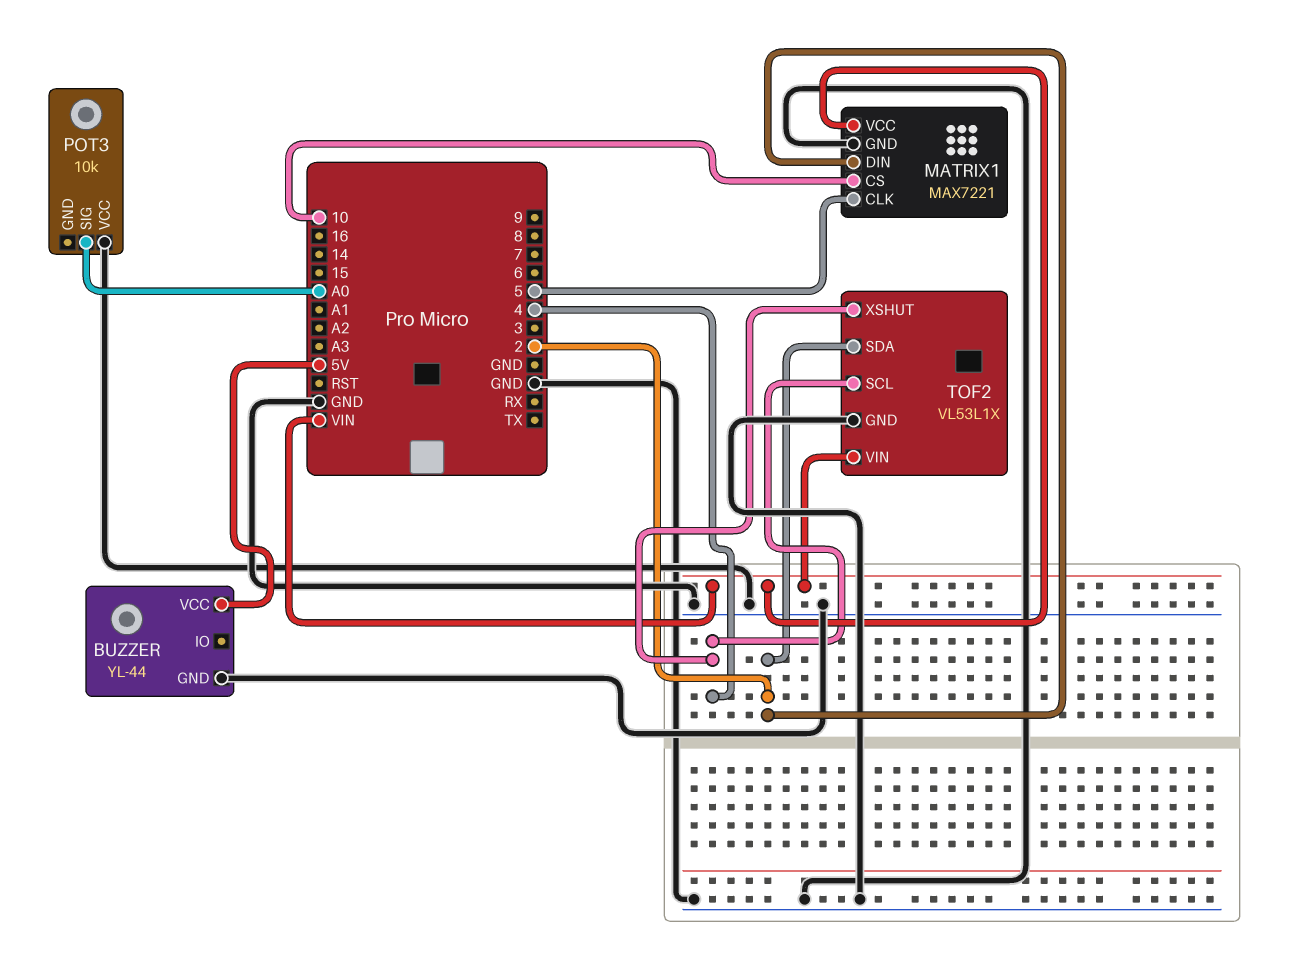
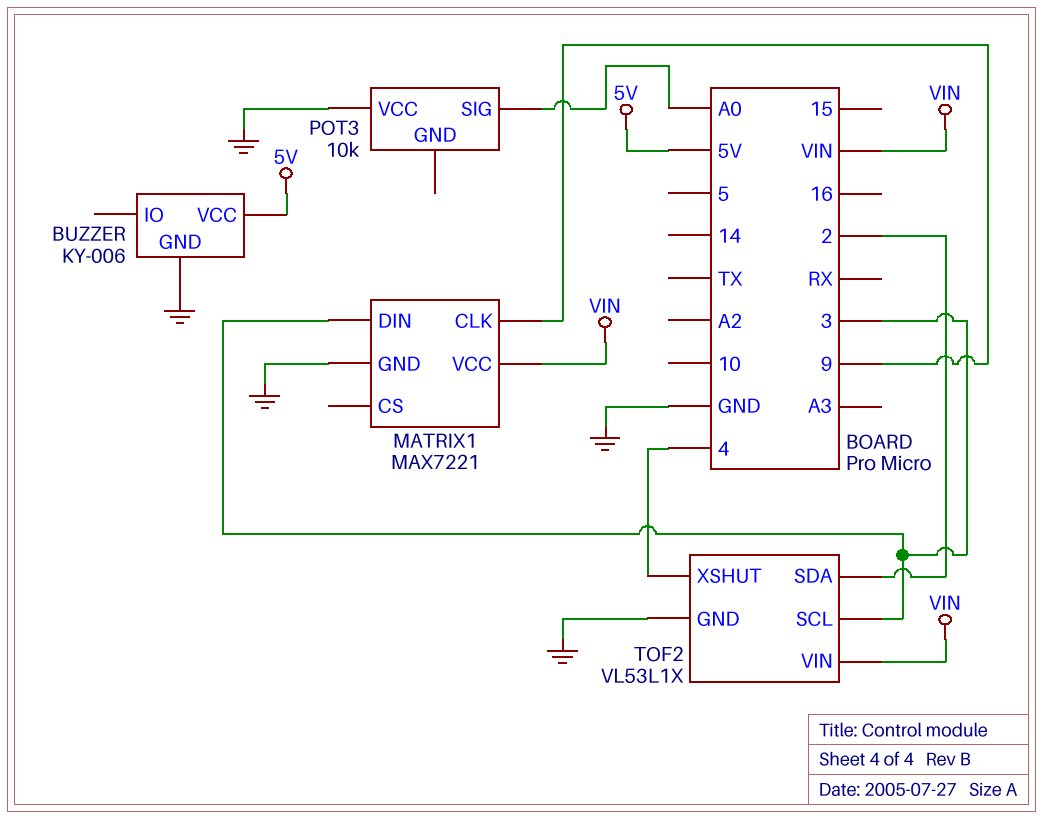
BUZZER: YL-44 -> KY-006
MATRIX1 pin CLK: 5 -> 9
MATRIX1 pin CS: 10 -> none
MATRIX1 pin DIN: 2 -> 3
TOF2 pin SCL: 4 -> 3

